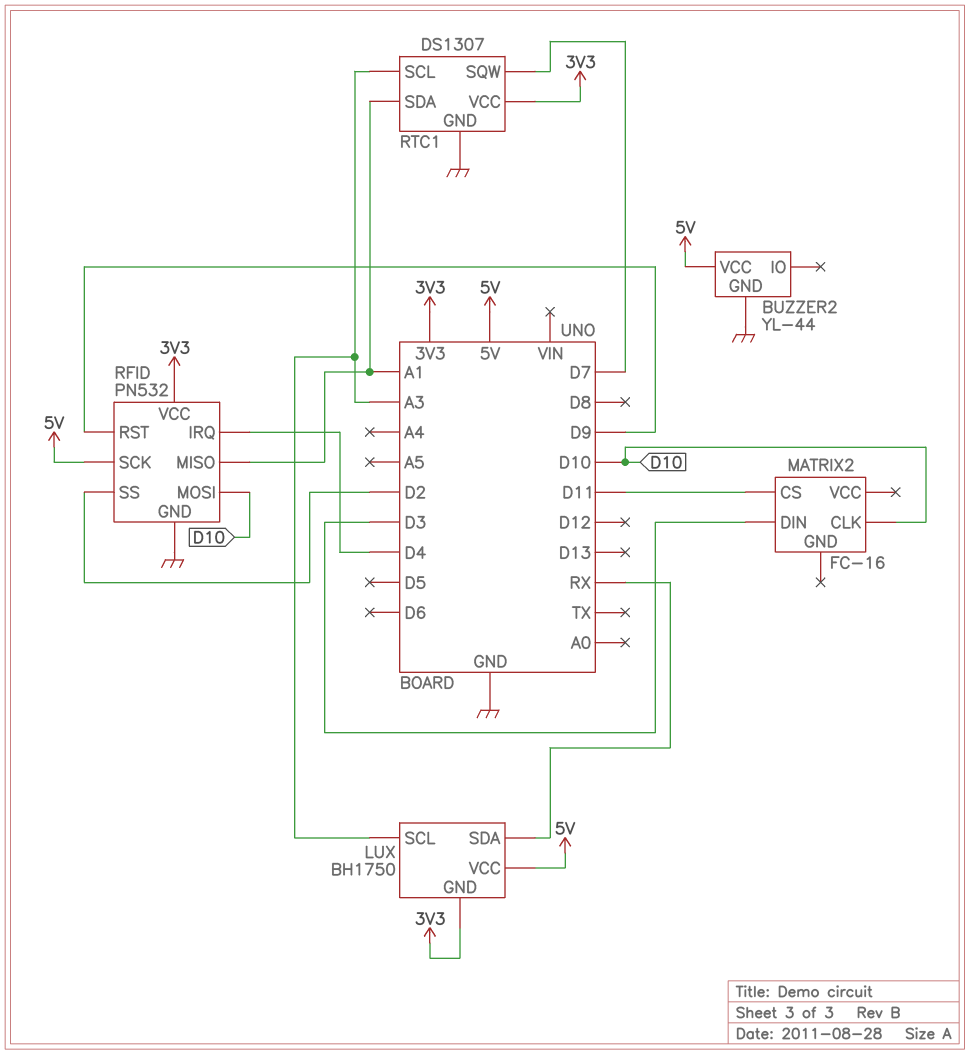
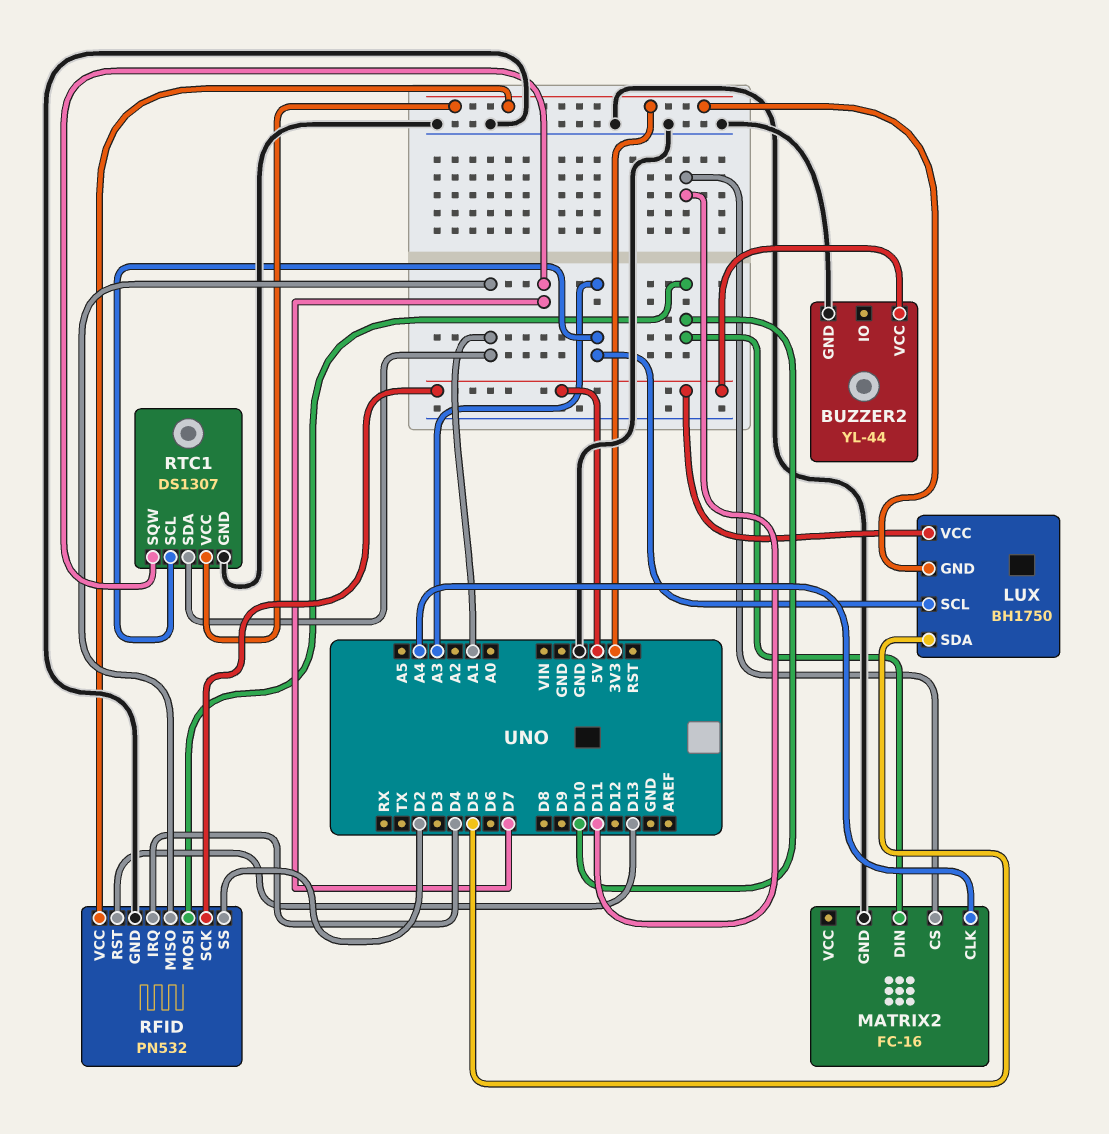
LUX pin SDA: RX -> D5
MATRIX2 pin CLK: D10 -> A4
MATRIX2 pin DIN: D3 -> D10
MATRIX2 pin GND: none -> GND
RFID pin RST: D9 -> D13

